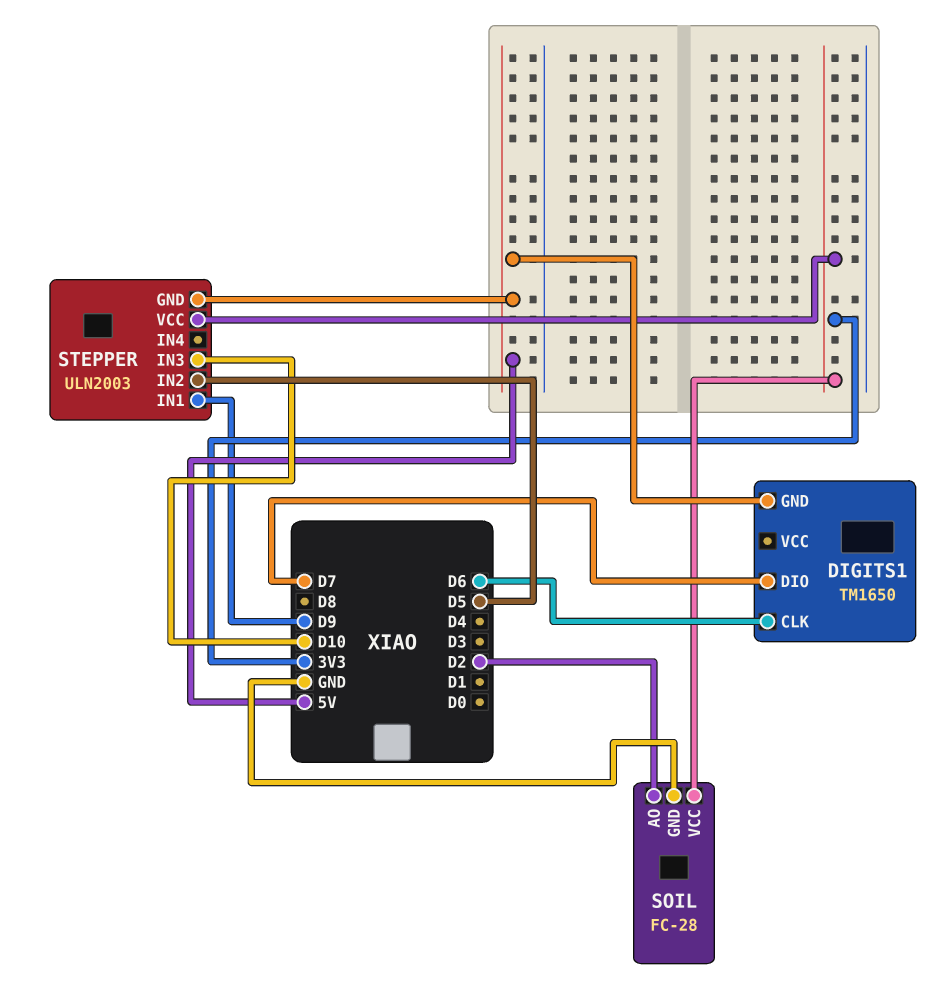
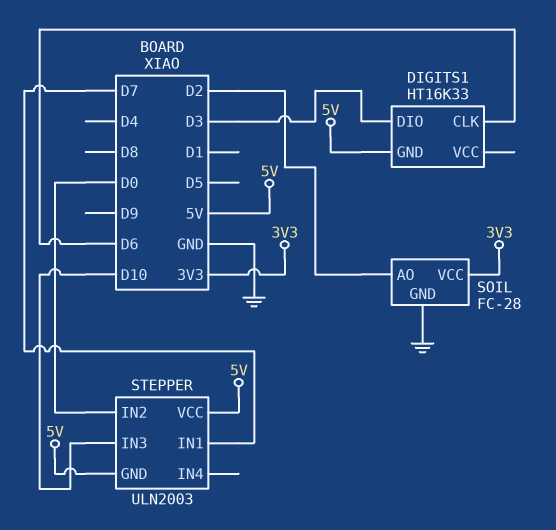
DIGITS1: TM1650 -> HT16K33
DIGITS1 pin DIO: D7 -> D3
STEPPER pin IN1: D9 -> D7
STEPPER pin IN2: D5 -> D0
STEPPER pin VCC: 3V3 -> 5V

